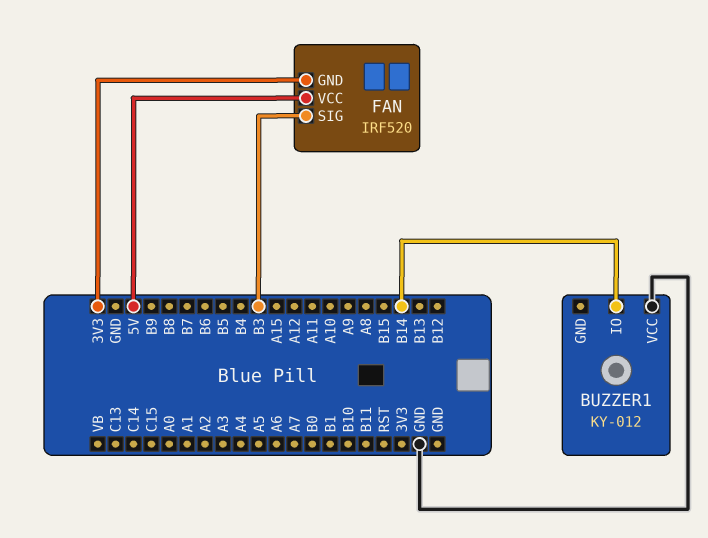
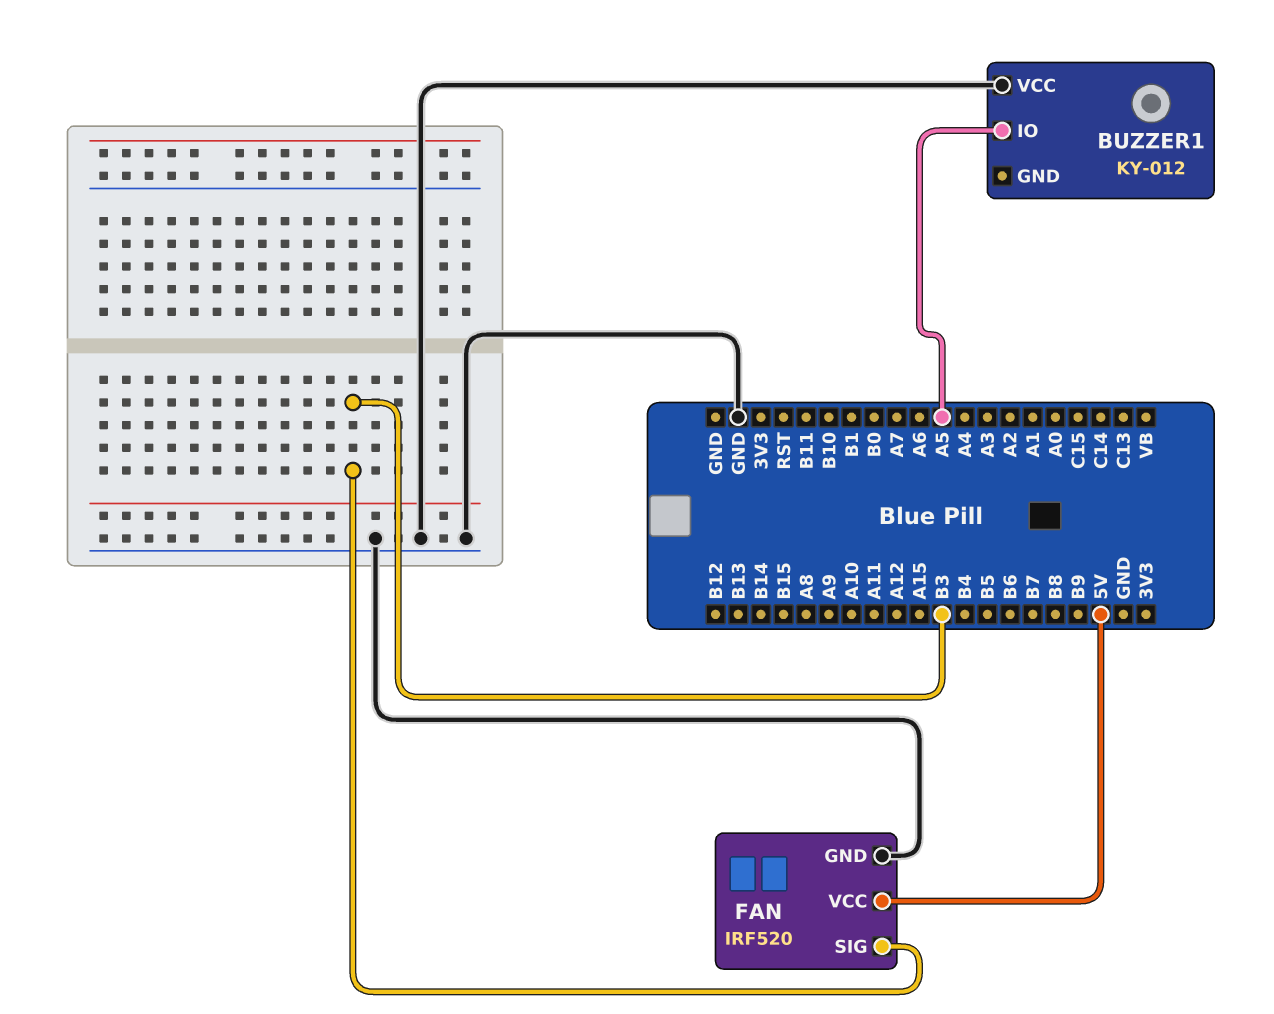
BUZZER1 pin IO: B14 -> A5
FAN pin GND: 3V3 -> GND

